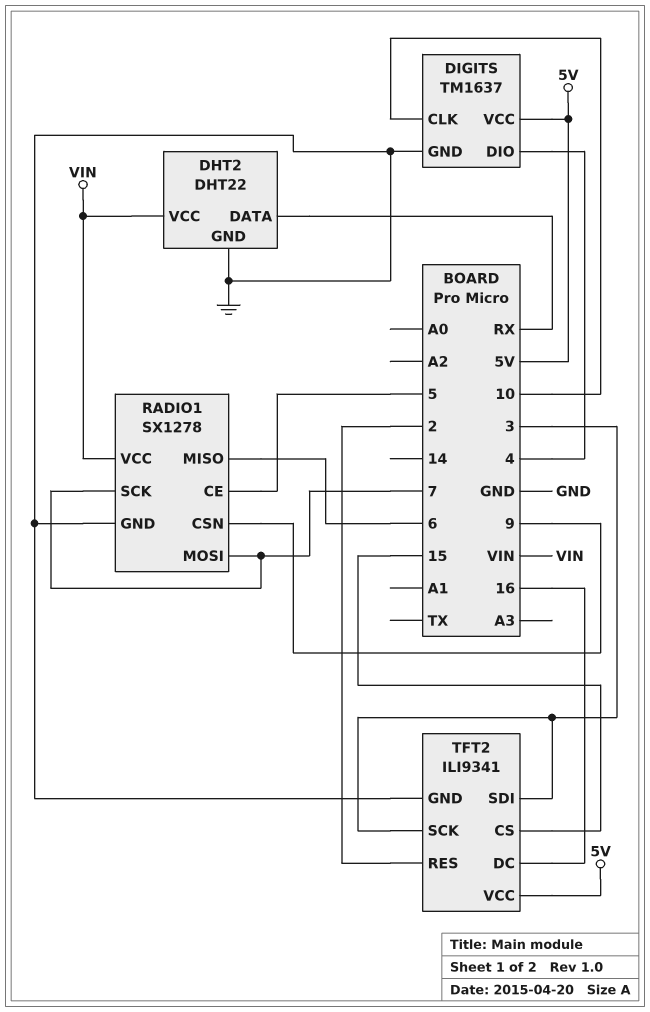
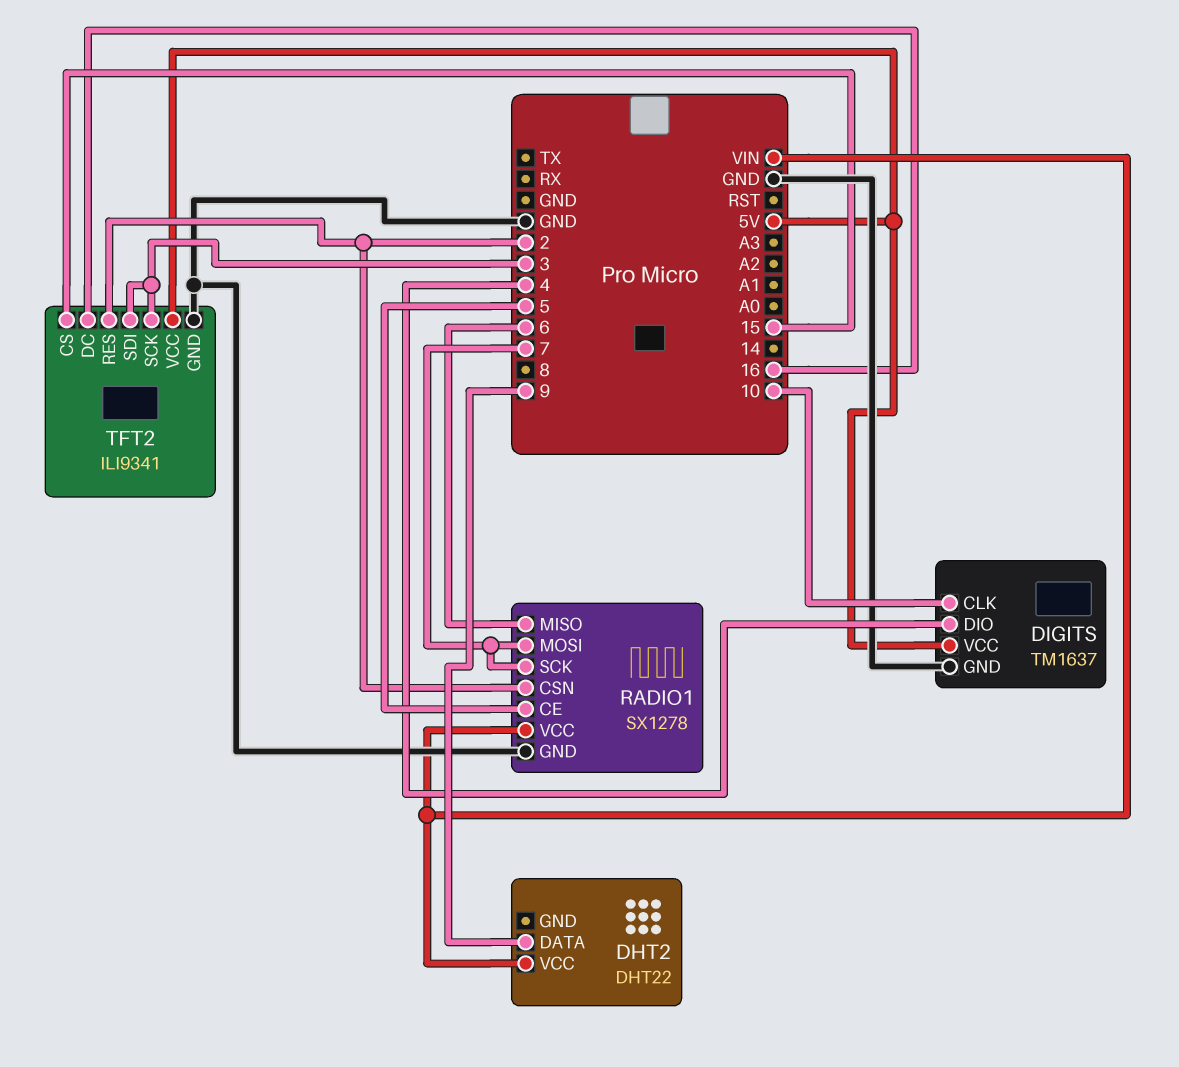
DHT2 pin DATA: RX -> 9
DHT2 pin GND: GND -> none
RADIO1 pin CSN: 9 -> 2

